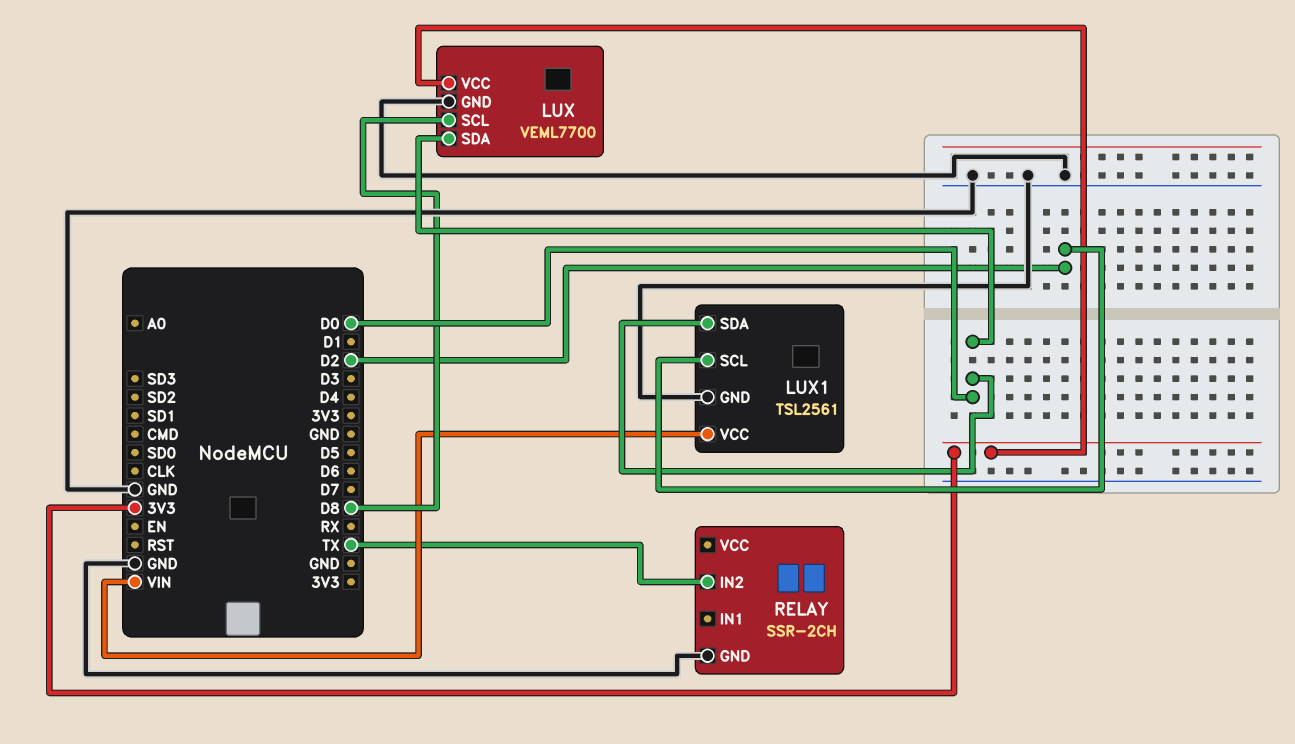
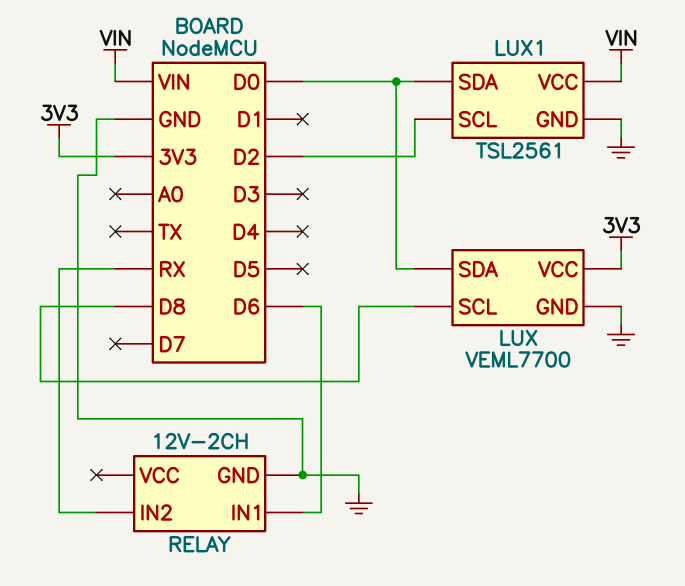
RELAY: SSR-2CH -> 12V-2CH
RELAY pin IN1: none -> D6
RELAY pin IN2: TX -> RX

